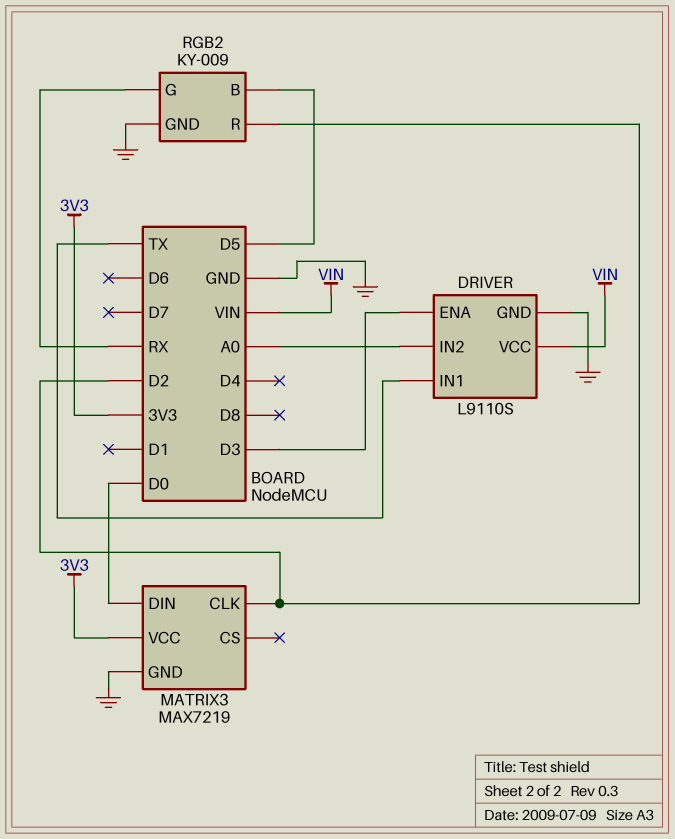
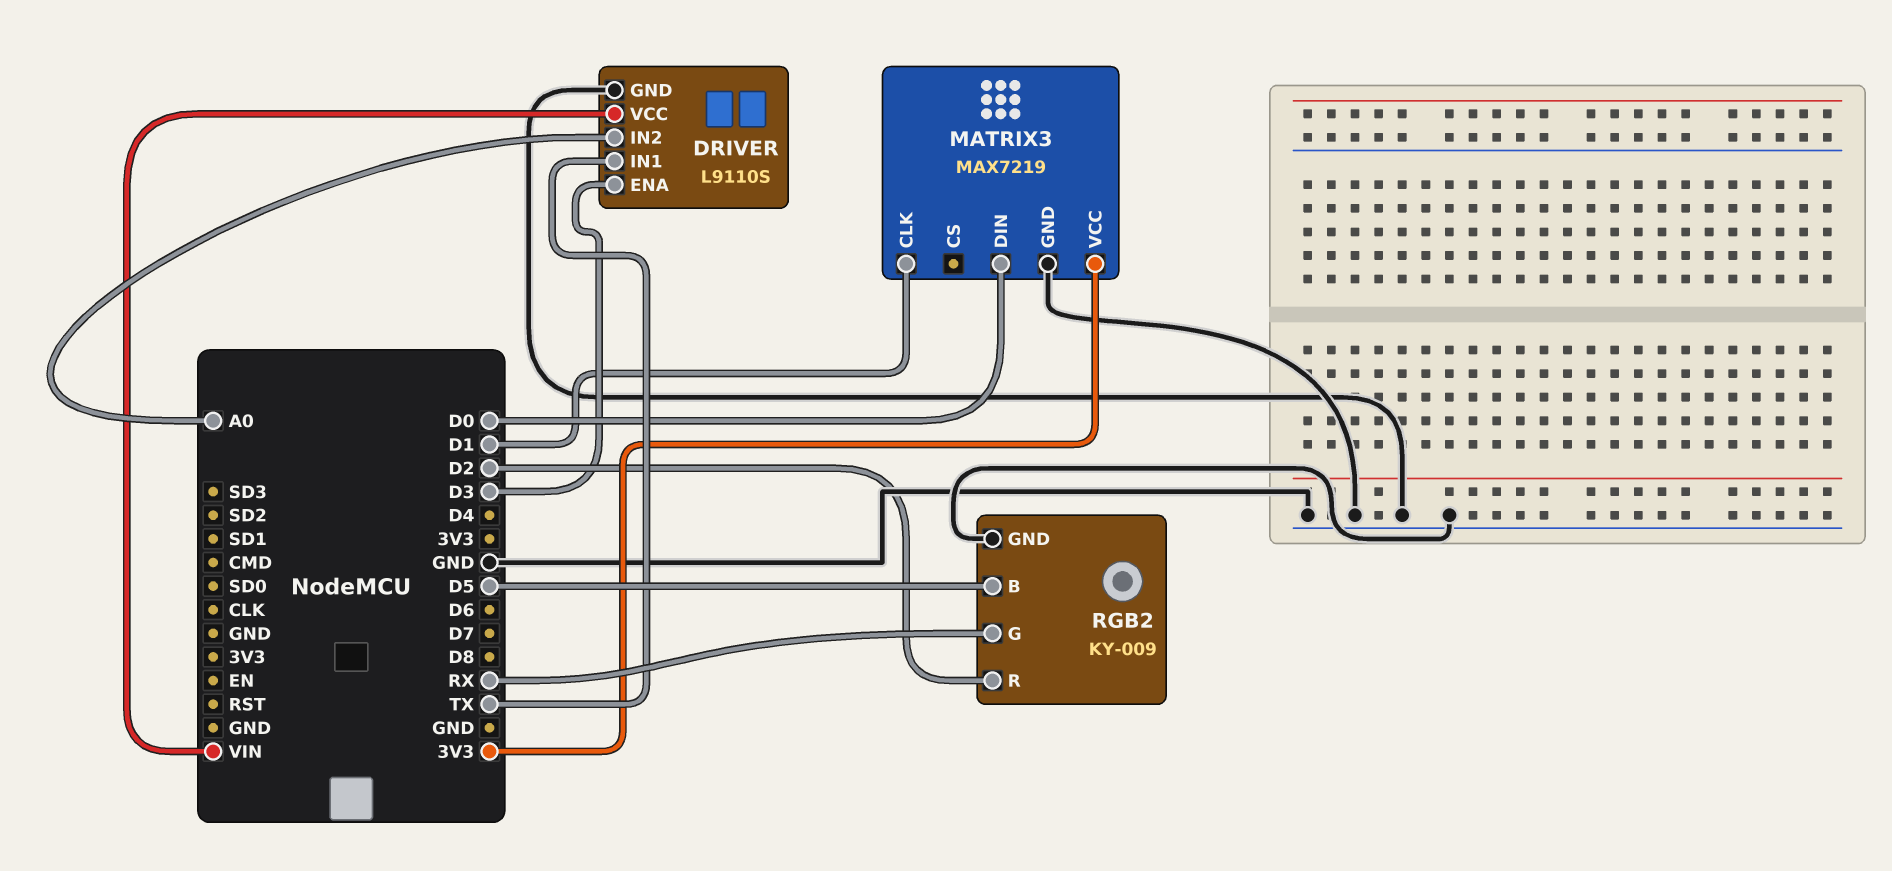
MATRIX3 pin CLK: D2 -> D1

